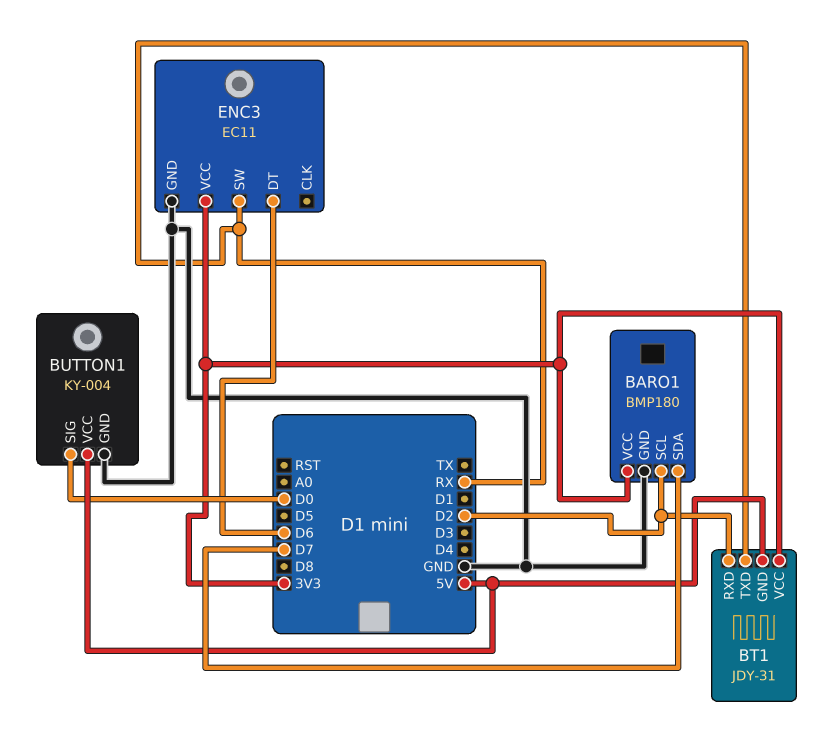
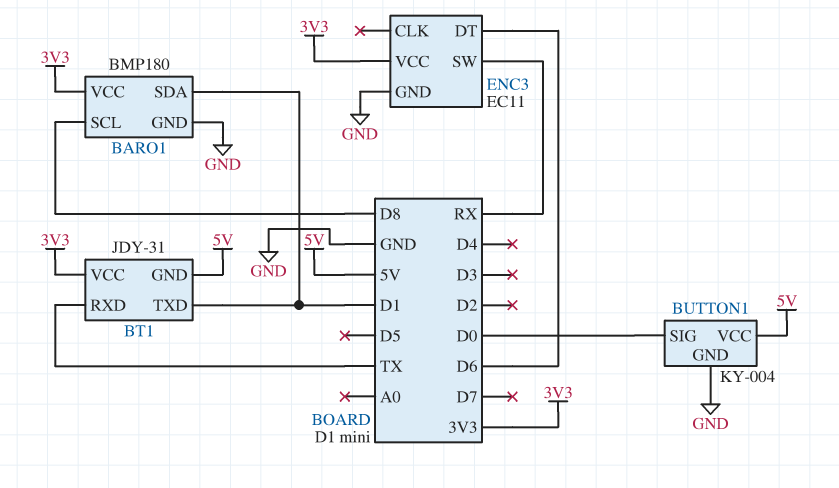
BARO1 pin SCL: D2 -> D8
BARO1 pin SDA: D7 -> D1
BT1 pin RXD: D2 -> TX
BT1 pin TXD: RX -> D1

